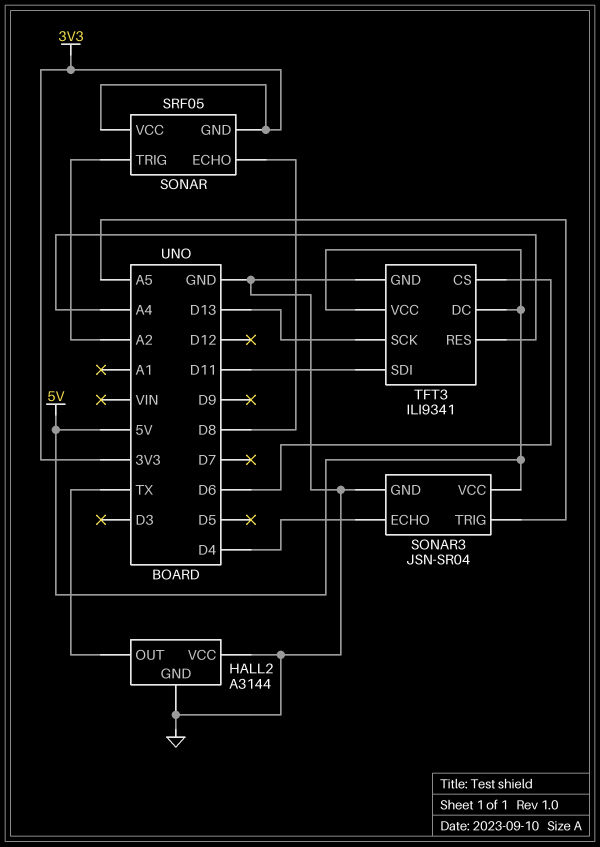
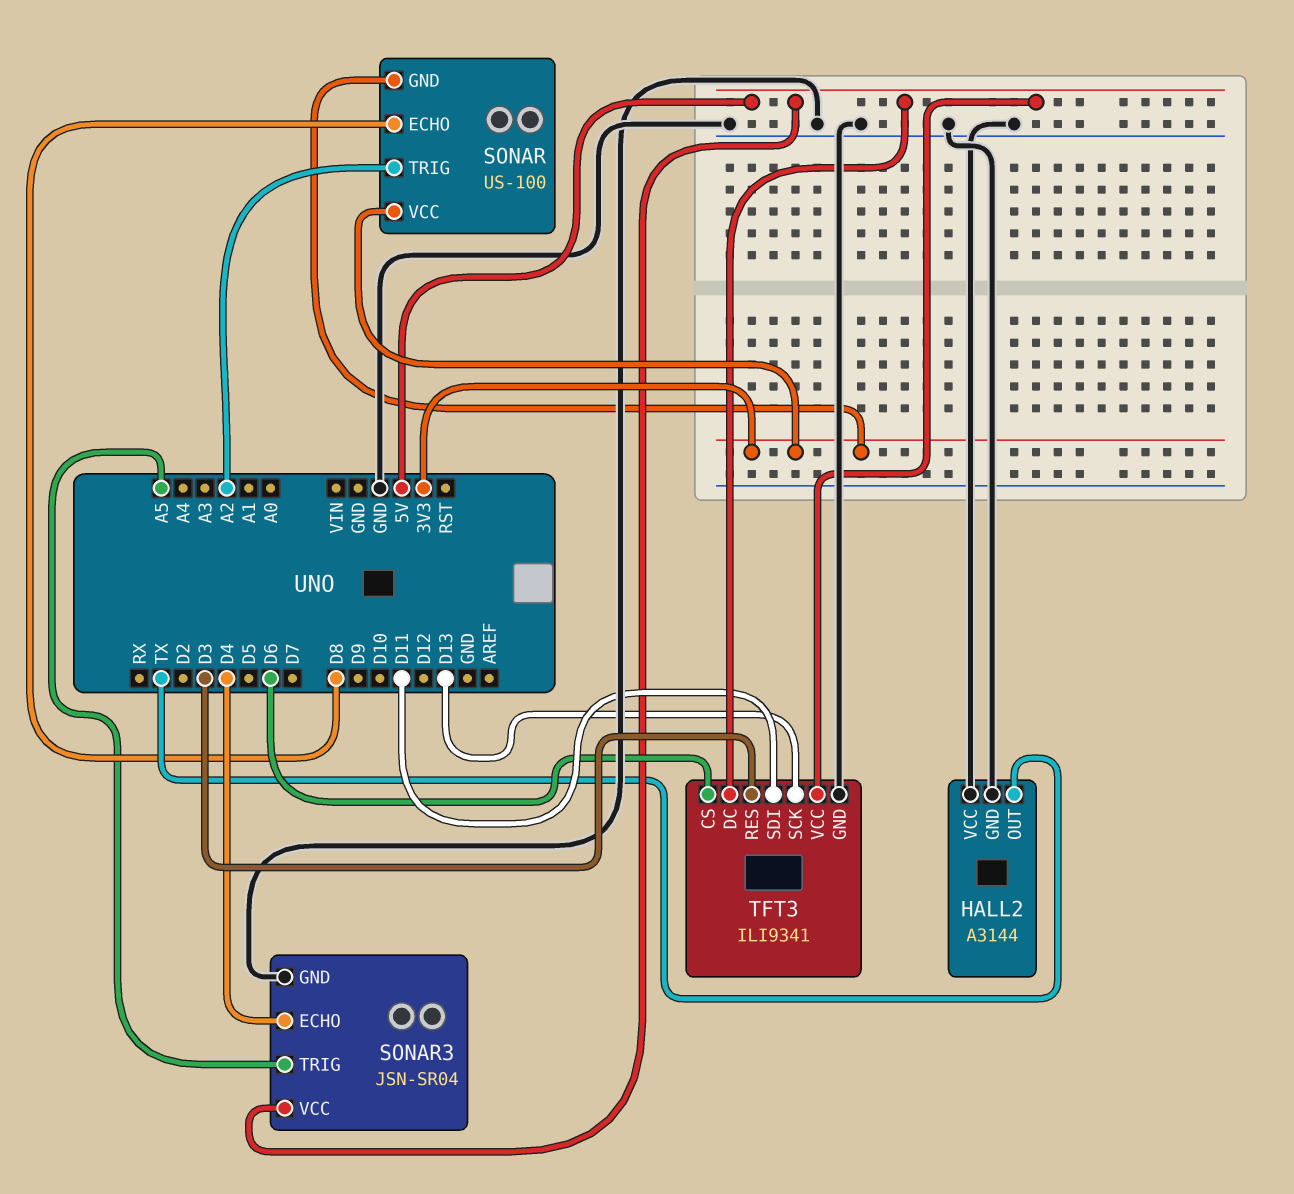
SONAR: SRF05 -> US-100
TFT3 pin RES: A4 -> D3

